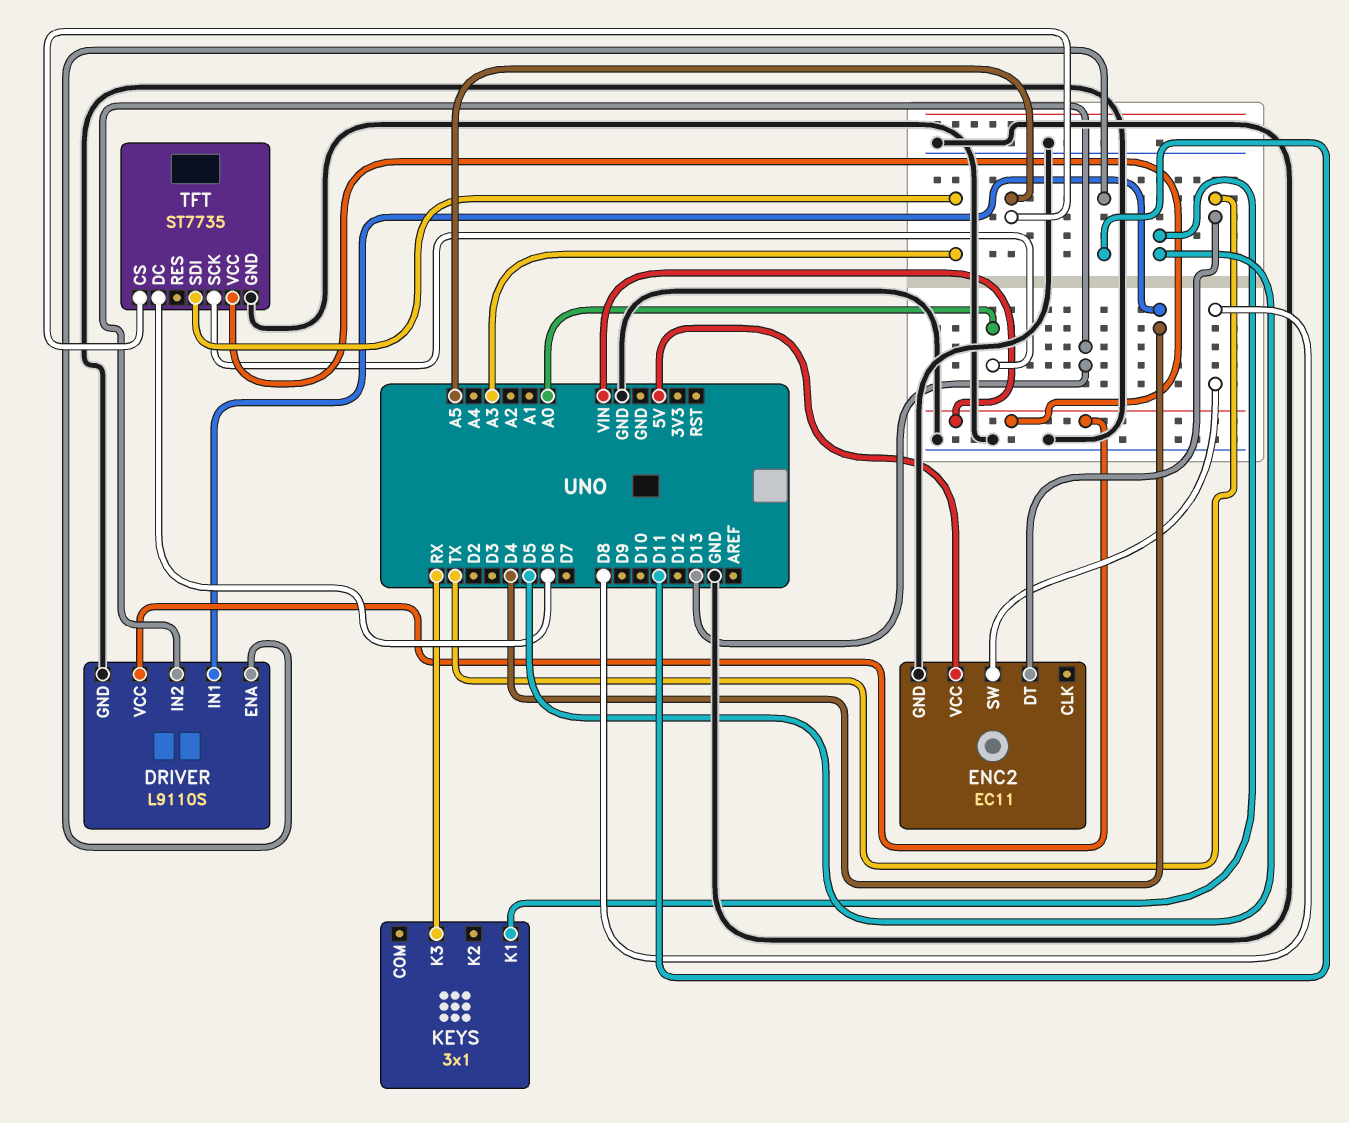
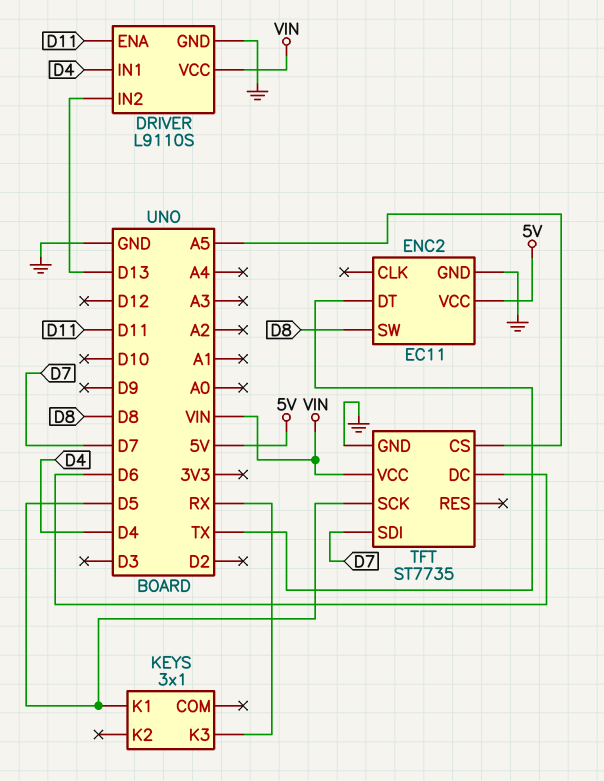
TFT pin SCK: A0 -> D5
TFT pin SDI: A3 -> D7

